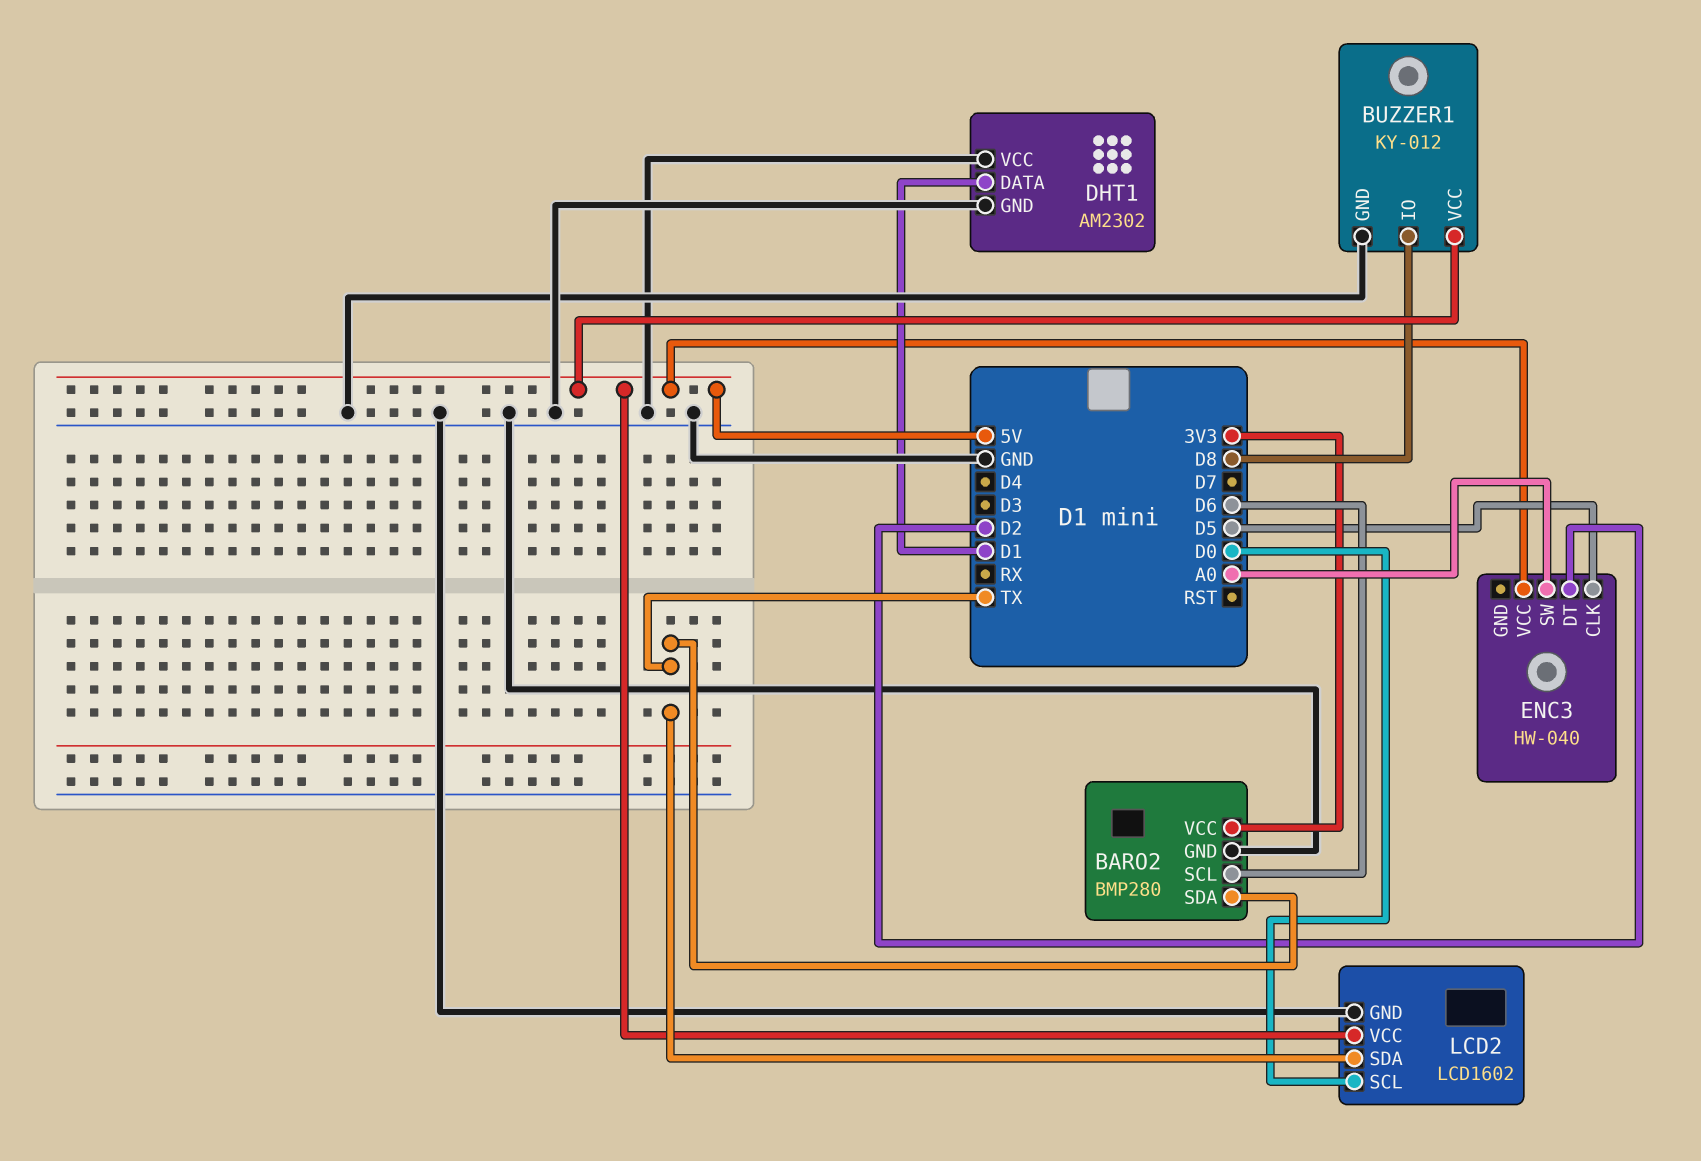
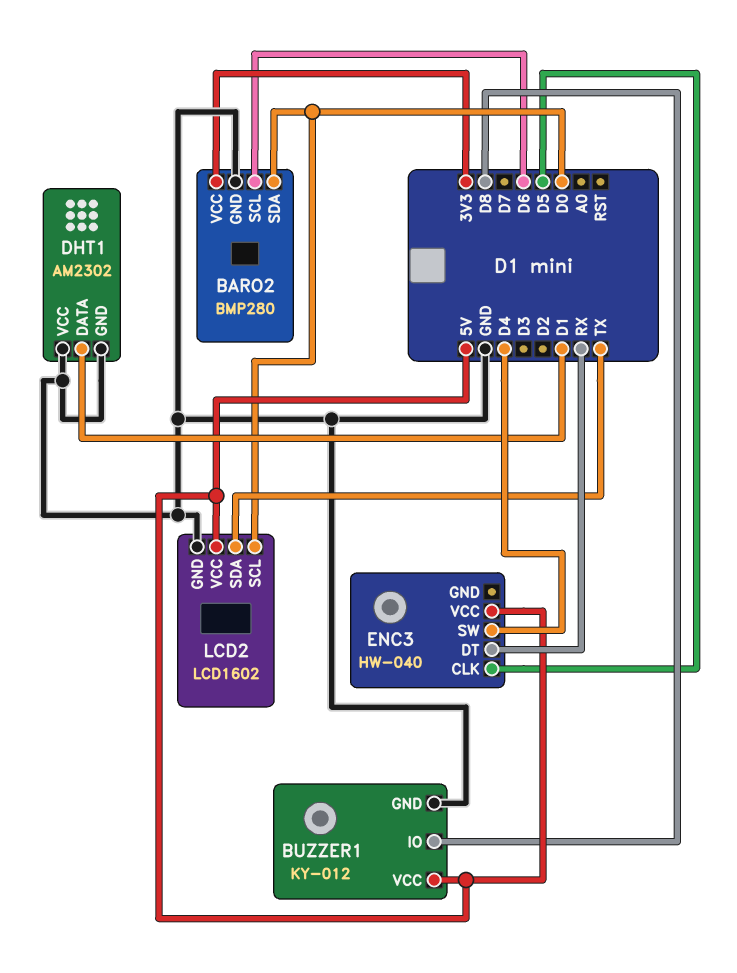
BARO2 pin SDA: TX -> D0
ENC3 pin DT: D2 -> RX
ENC3 pin SW: A0 -> D4

